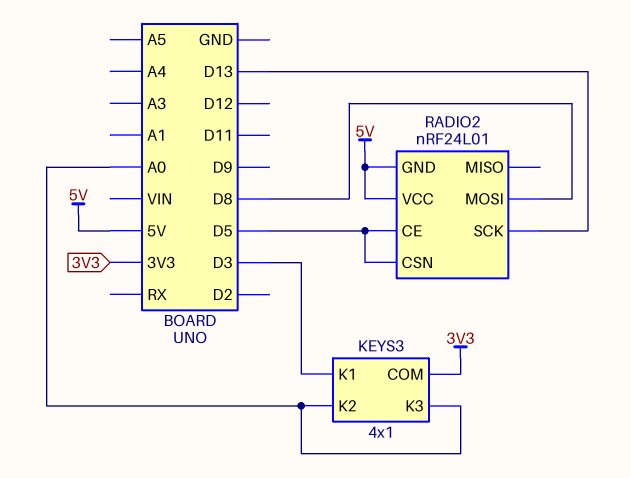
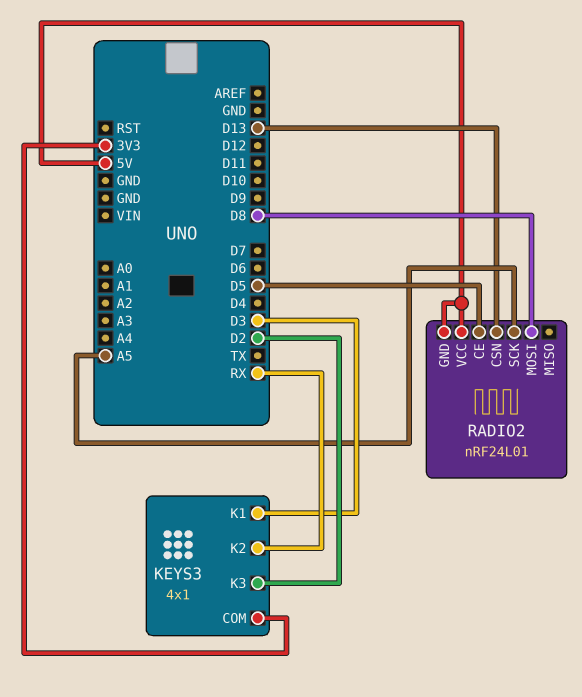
KEYS3 pin K2: A0 -> RX
KEYS3 pin K3: A0 -> D2
RADIO2 pin CSN: D5 -> D13
RADIO2 pin SCK: D13 -> A5

